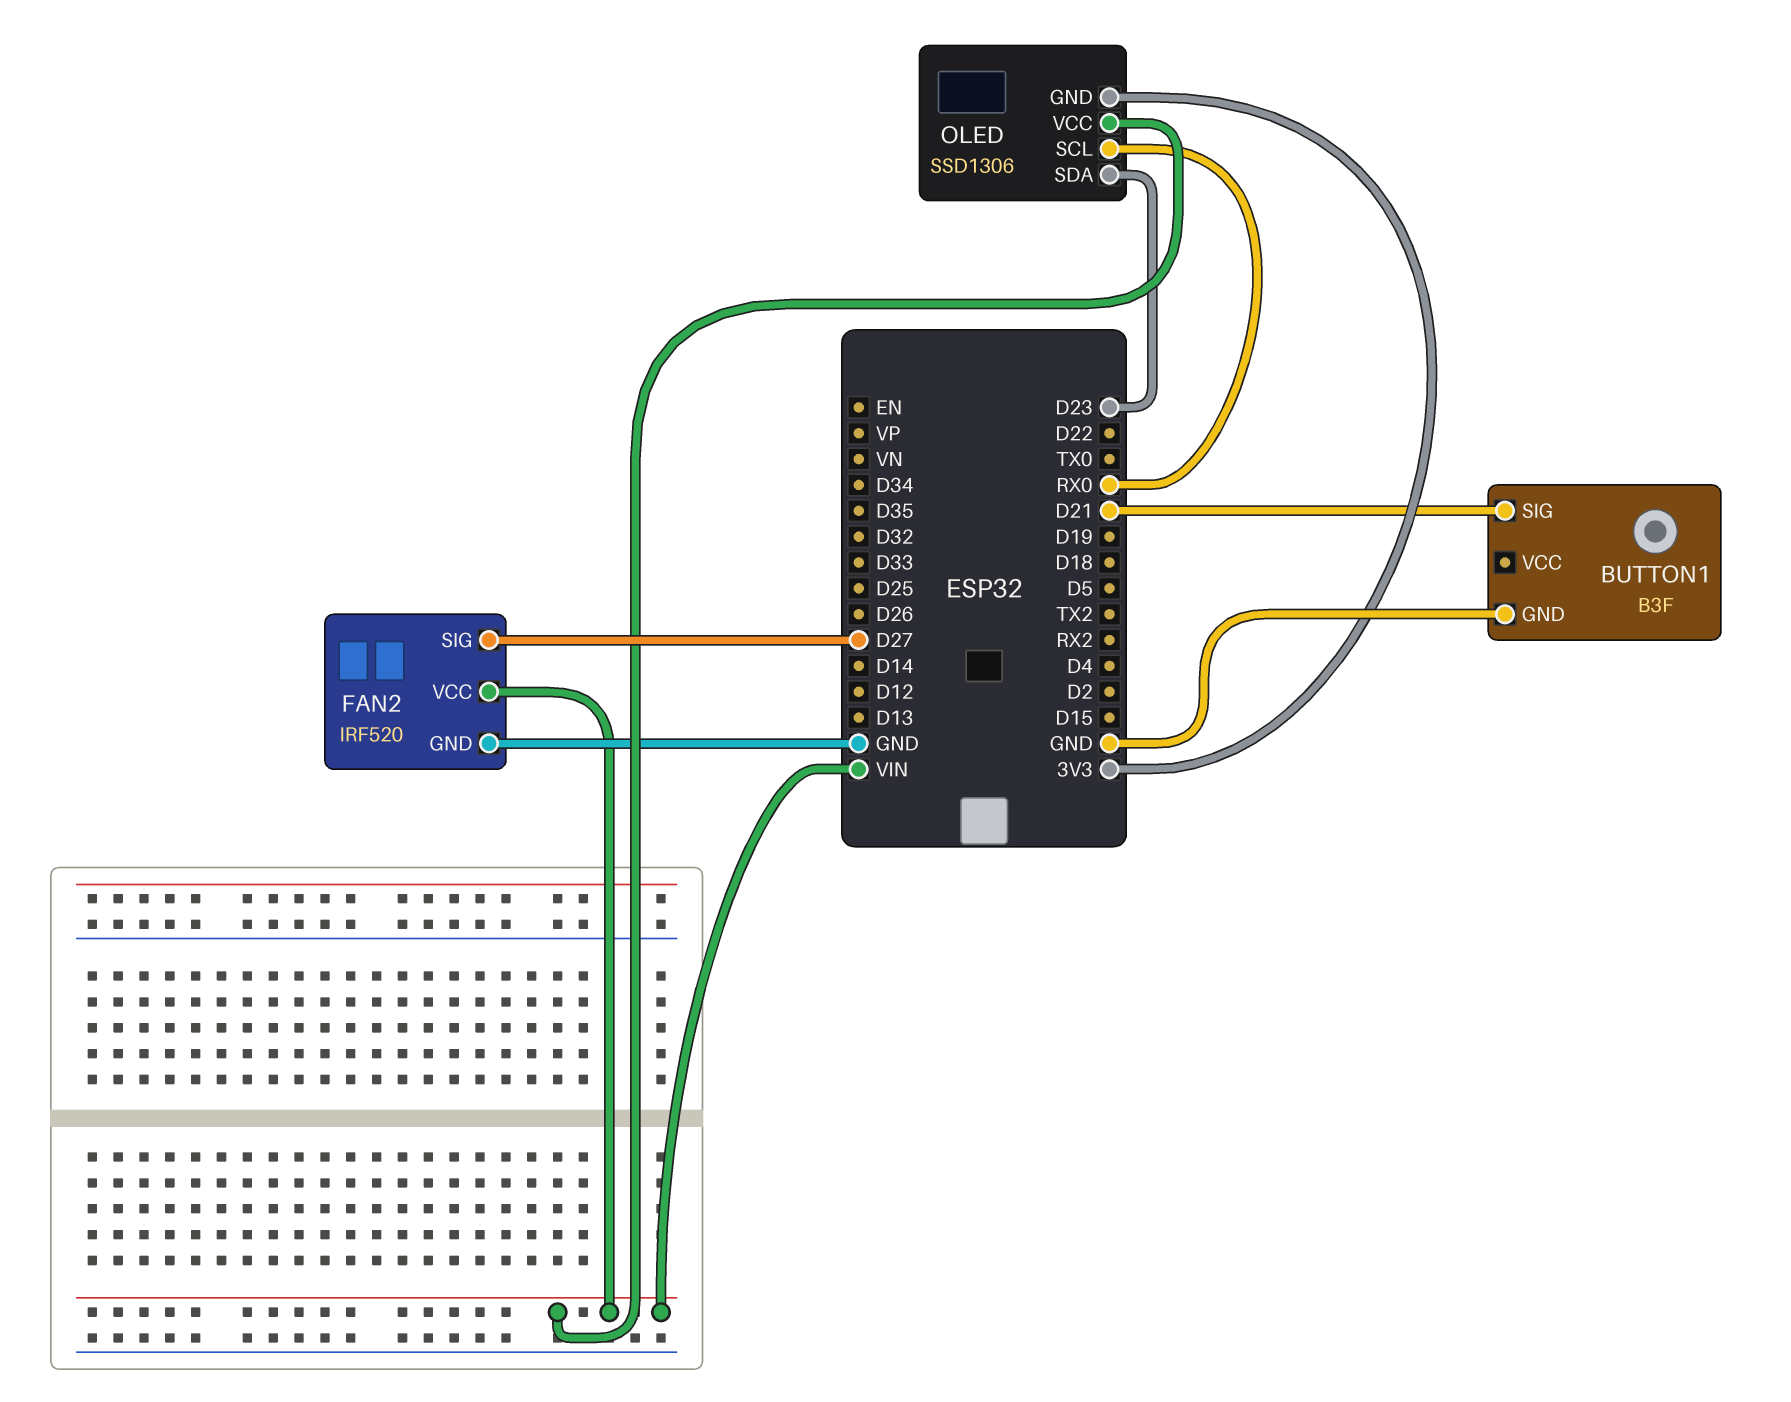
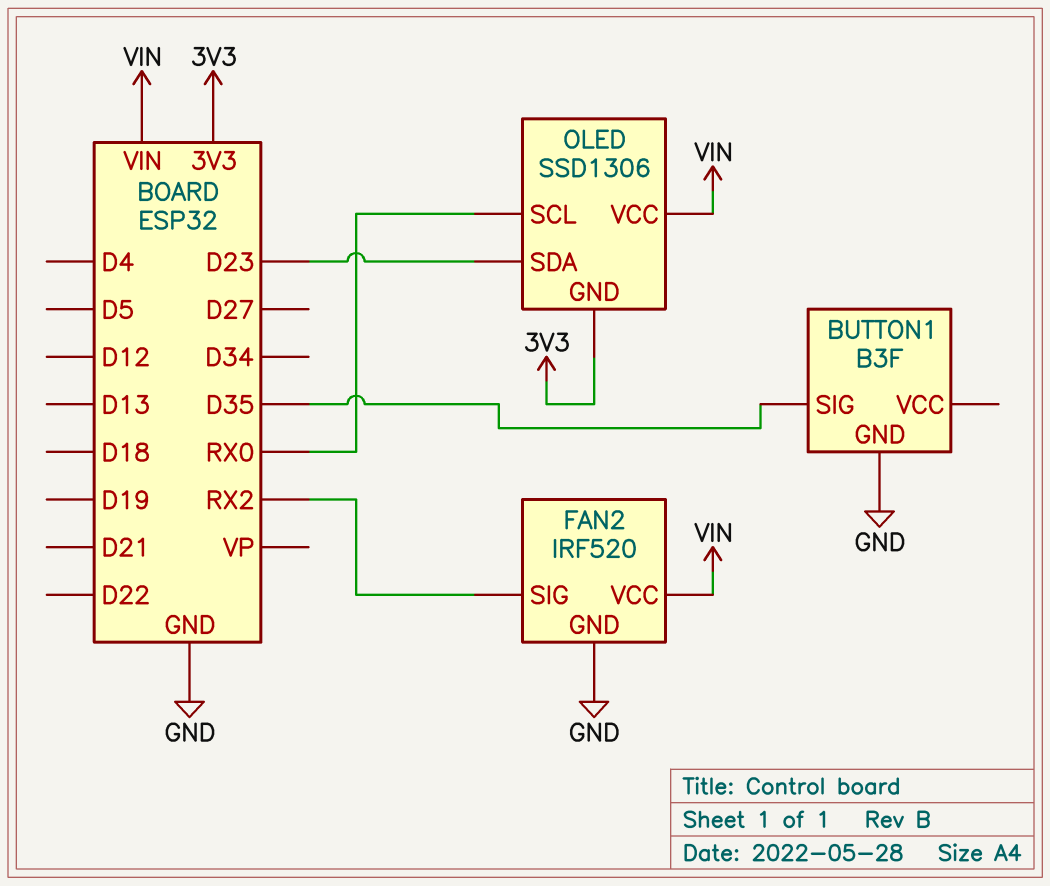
BUTTON1 pin SIG: D21 -> D35
FAN2 pin SIG: D27 -> RX2

